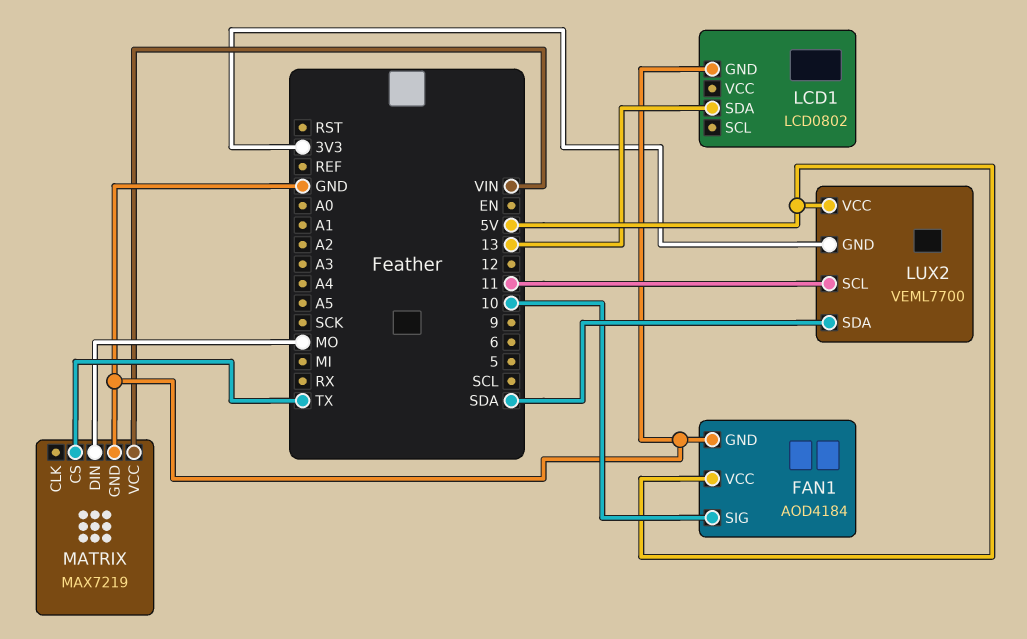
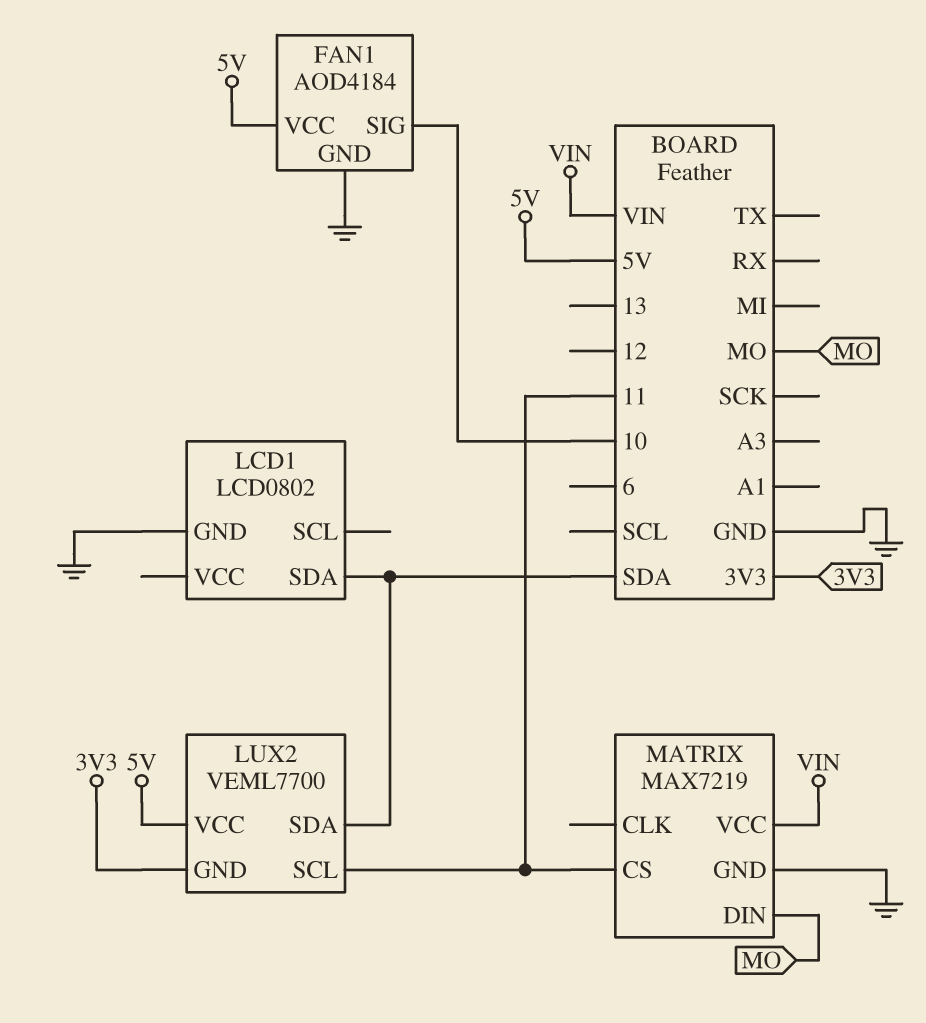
LCD1 pin SDA: 13 -> SDA
MATRIX pin CS: TX -> 11

